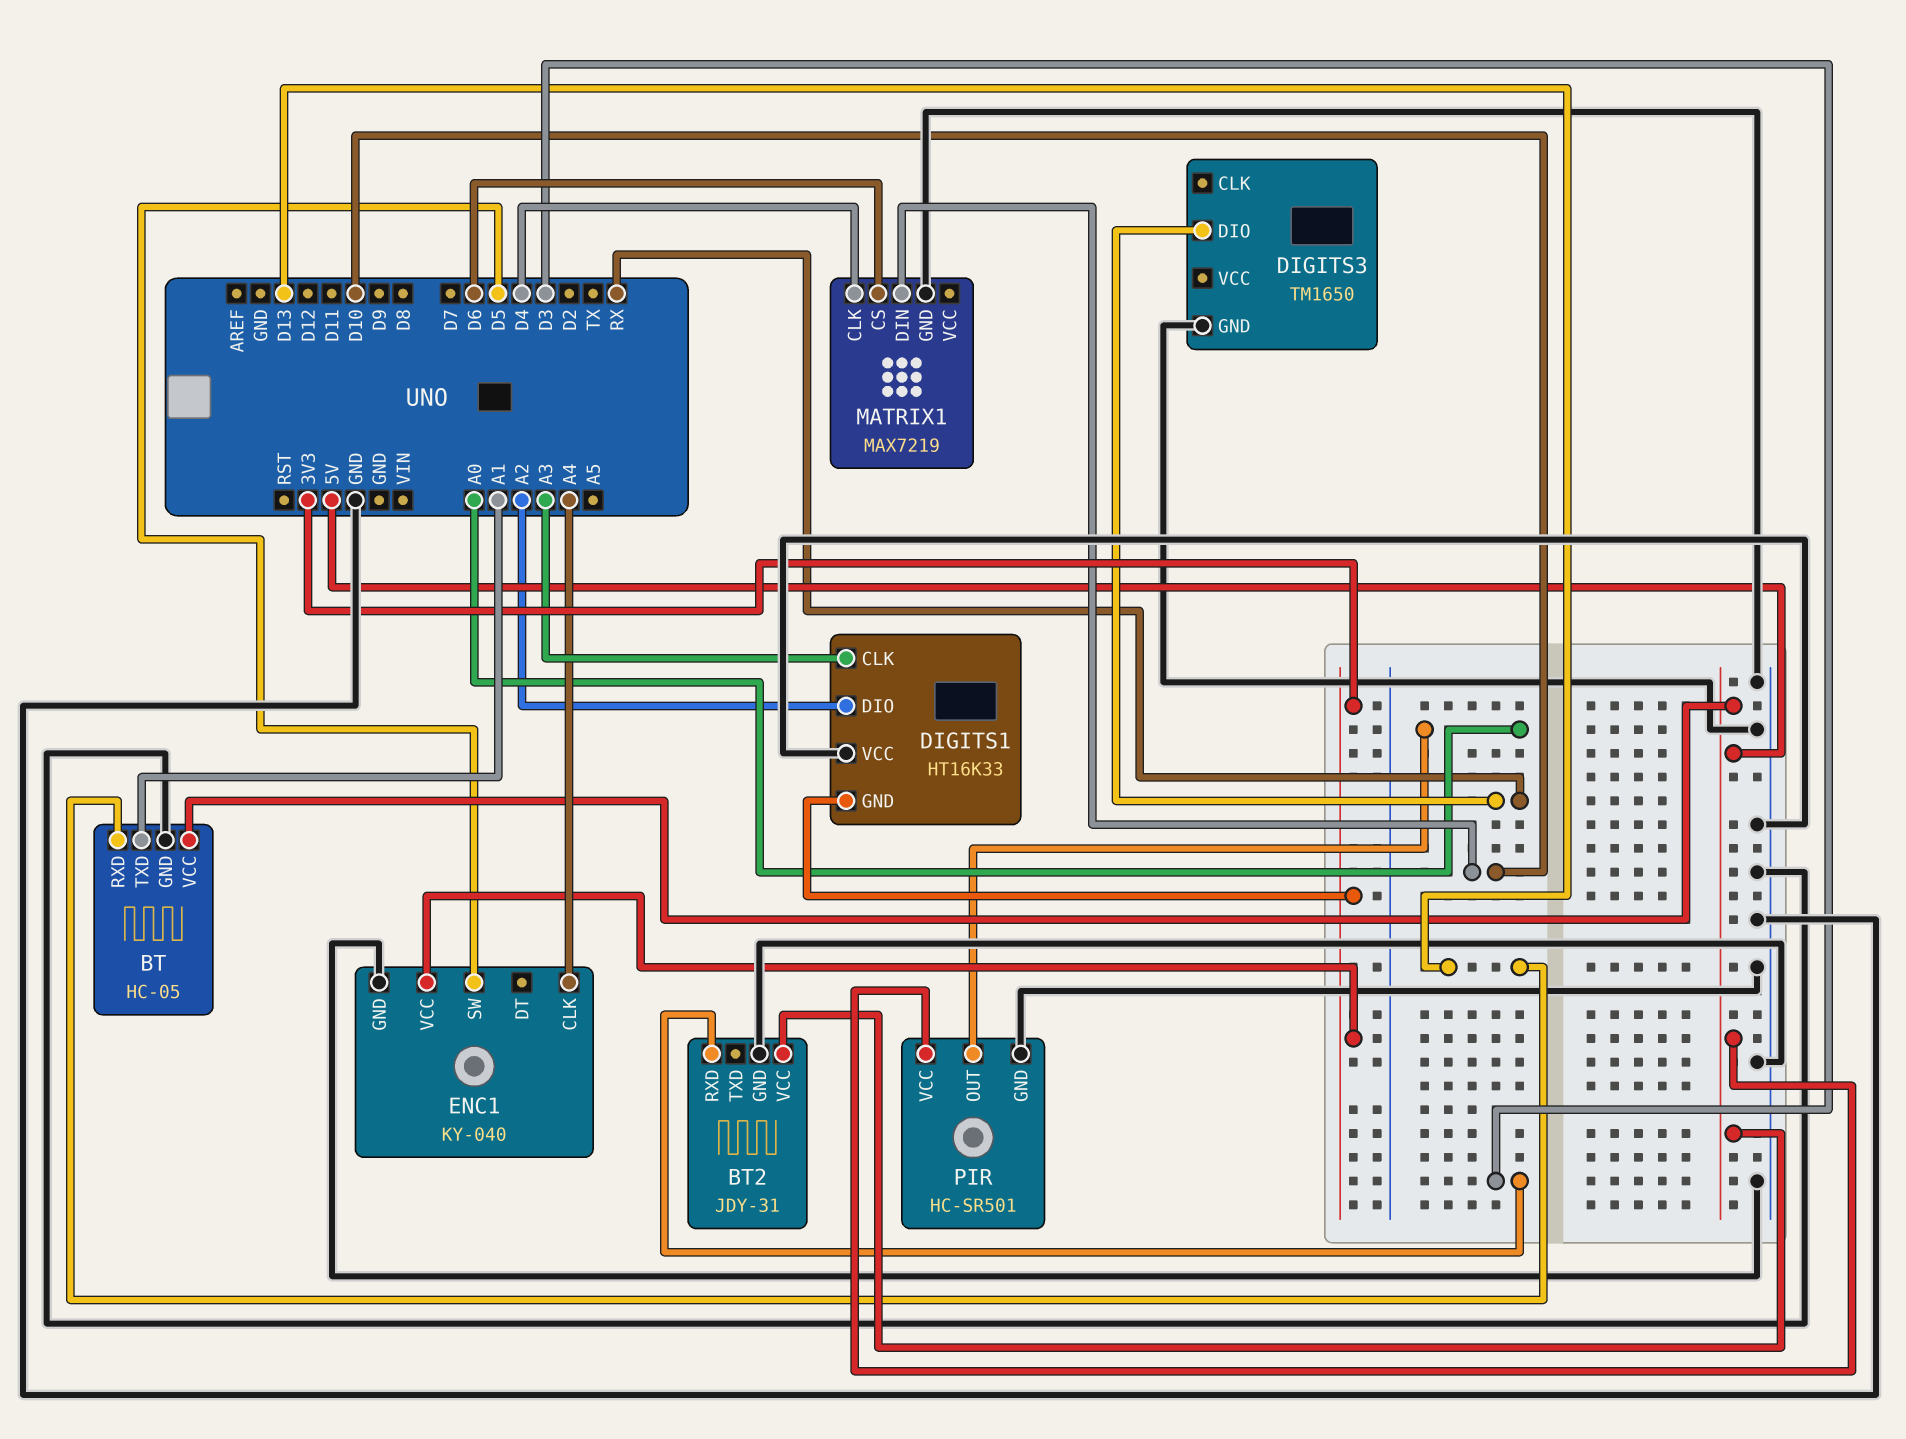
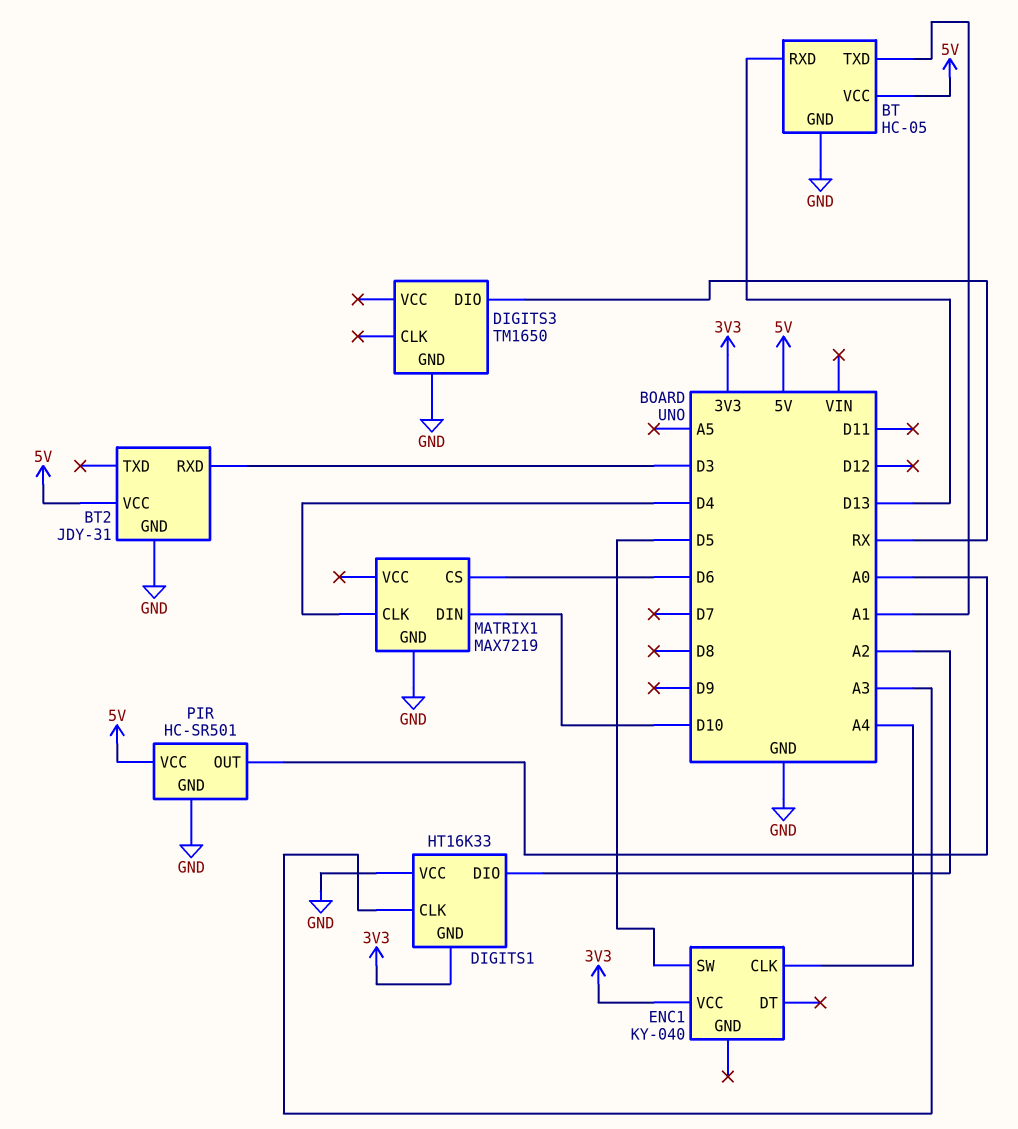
ENC1 pin GND: GND -> none

